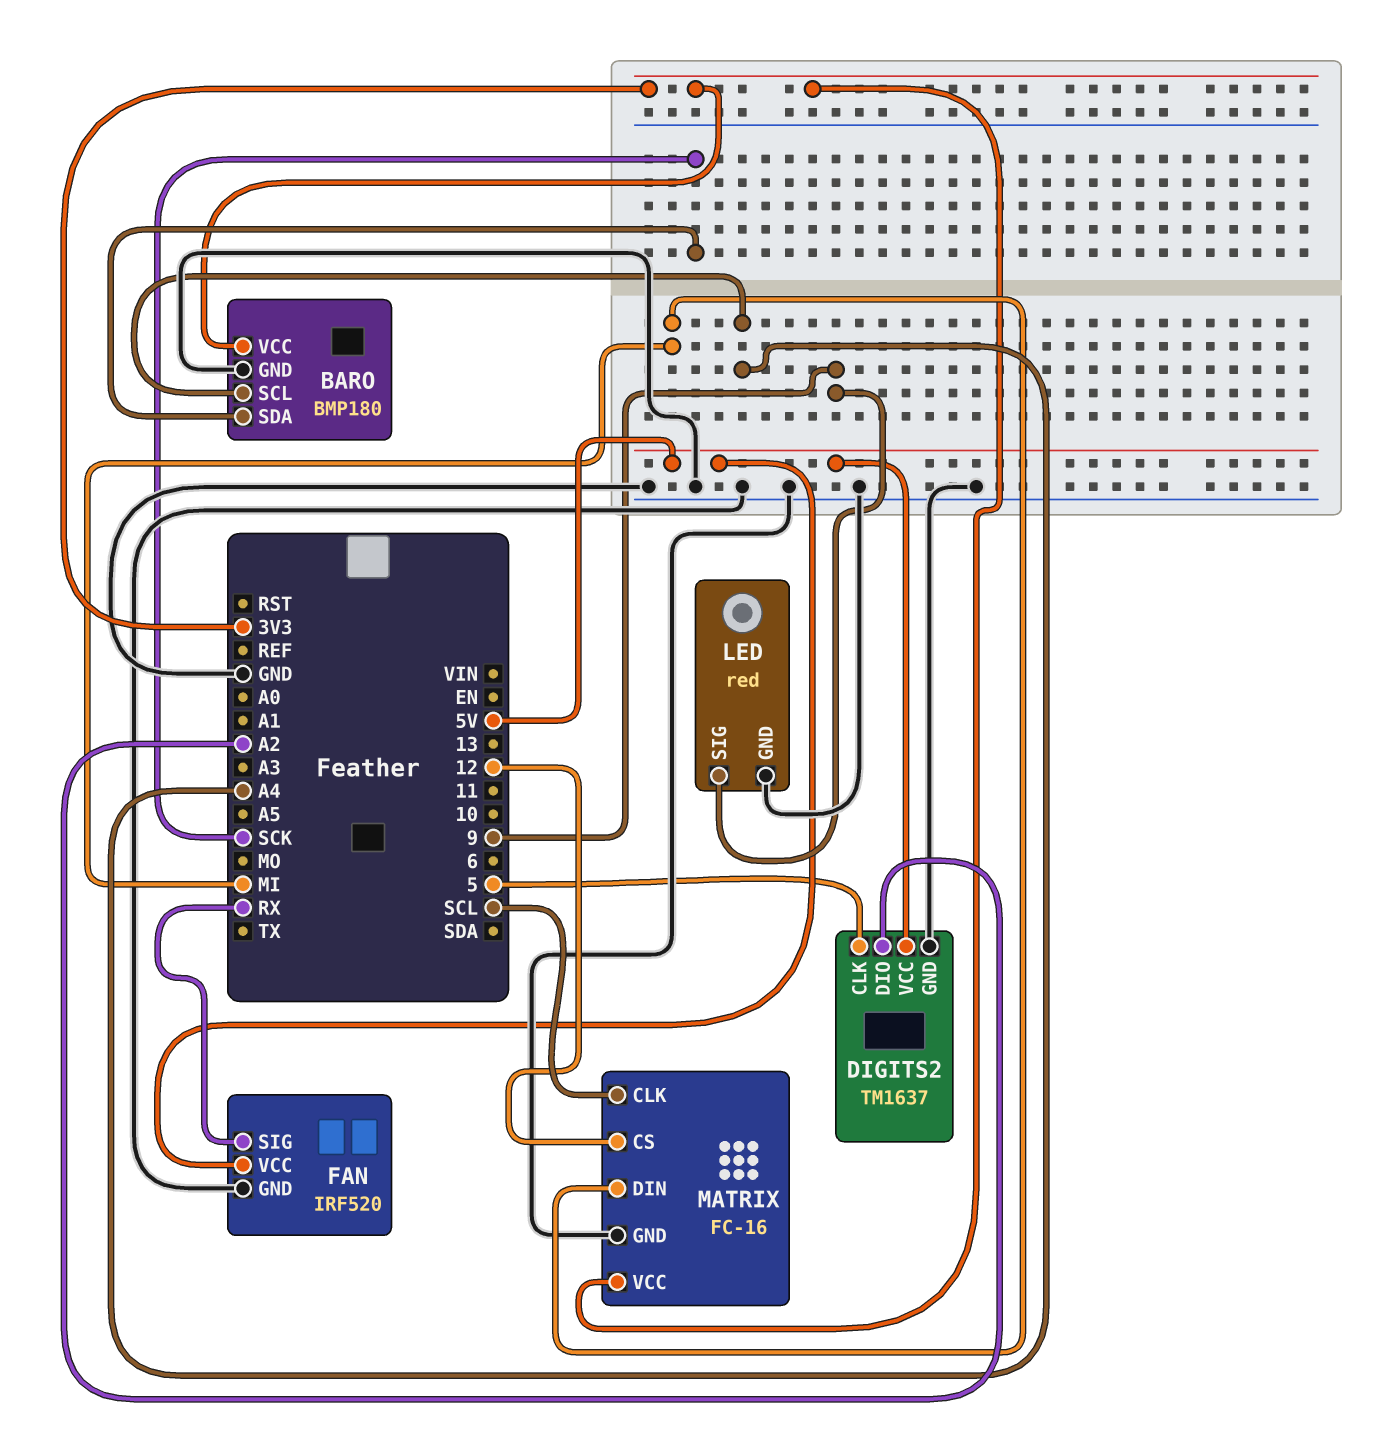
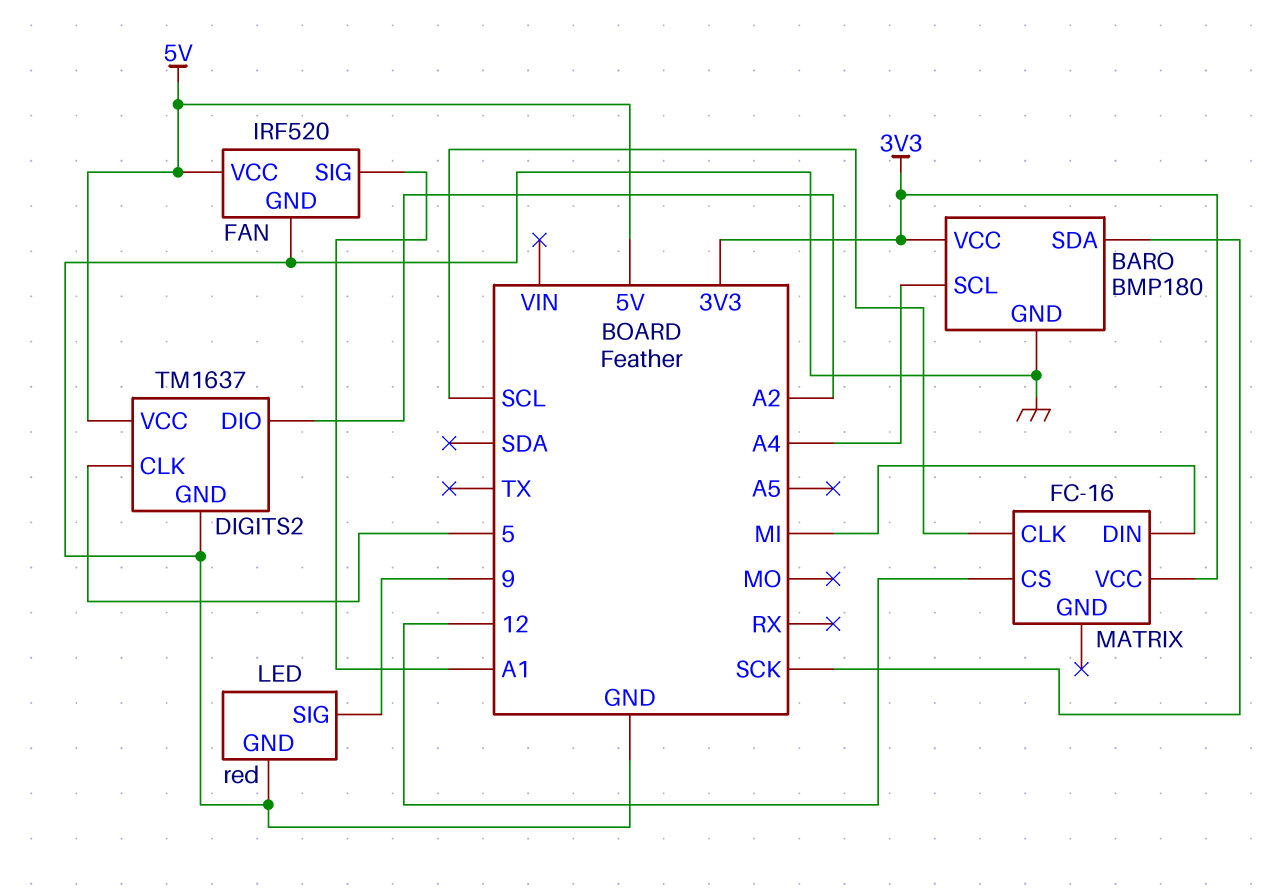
FAN pin SIG: RX -> A1
MATRIX pin GND: GND -> none

